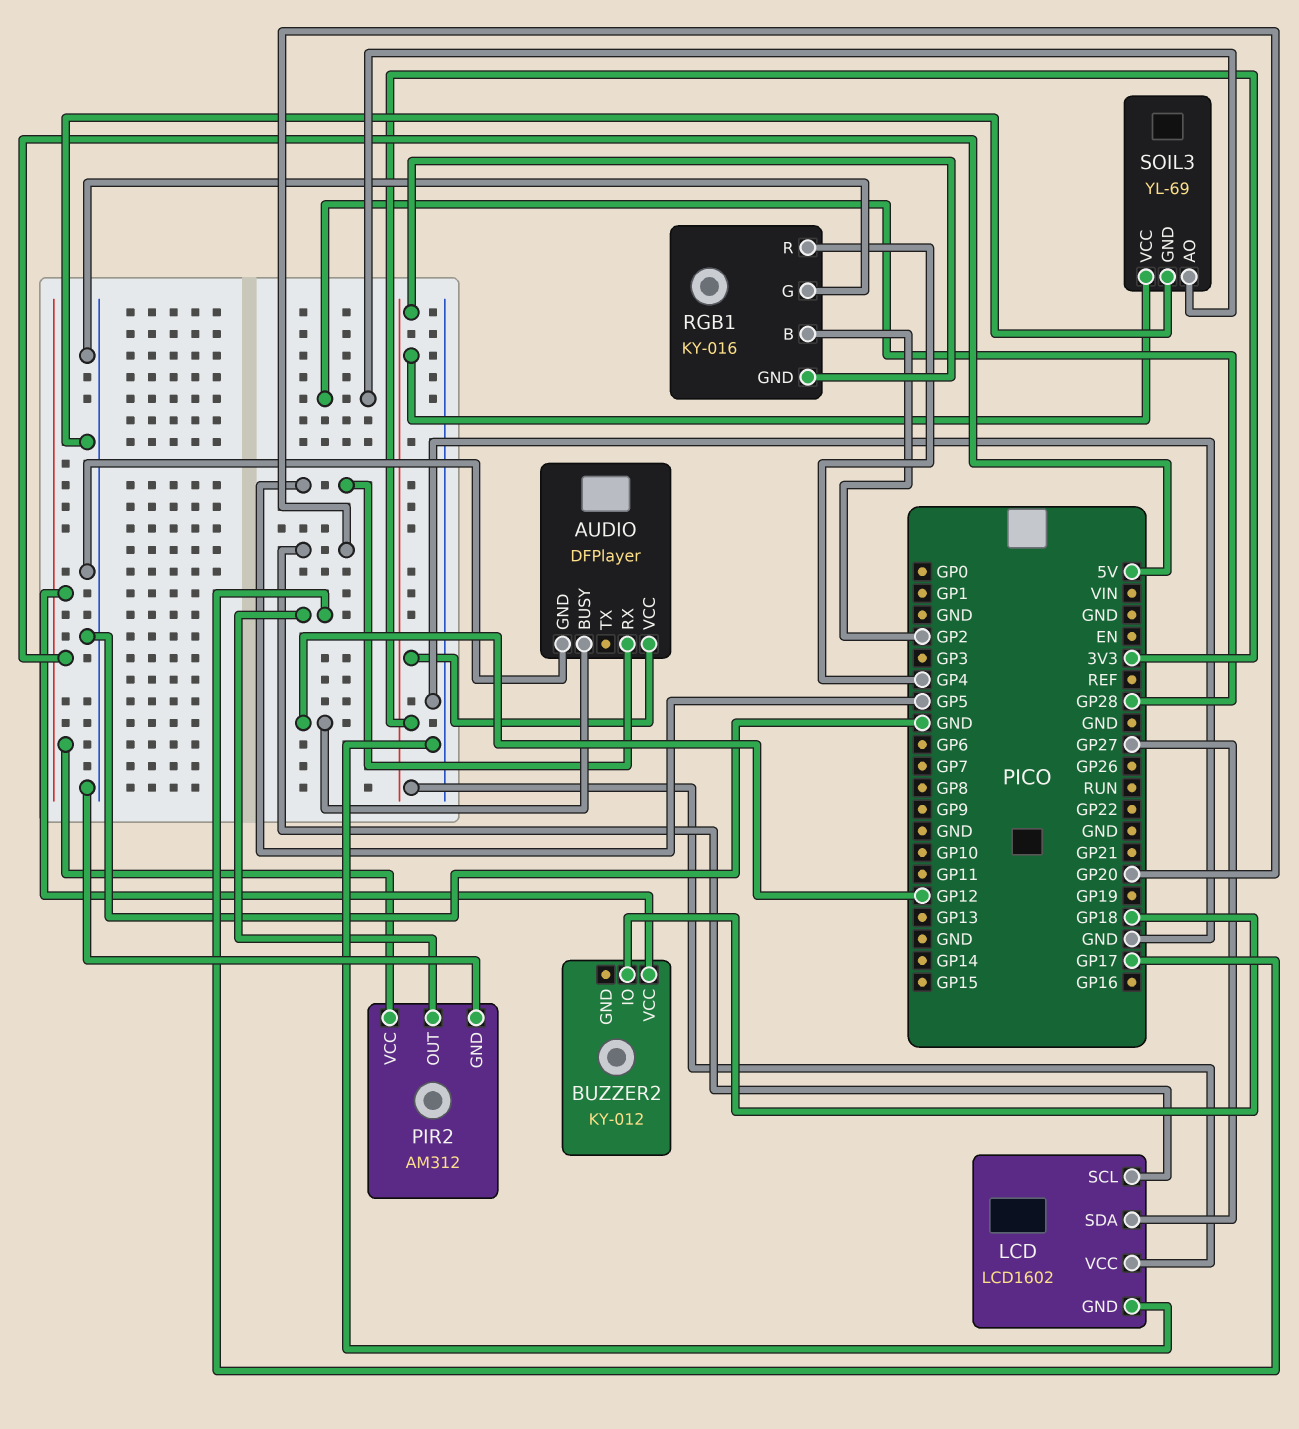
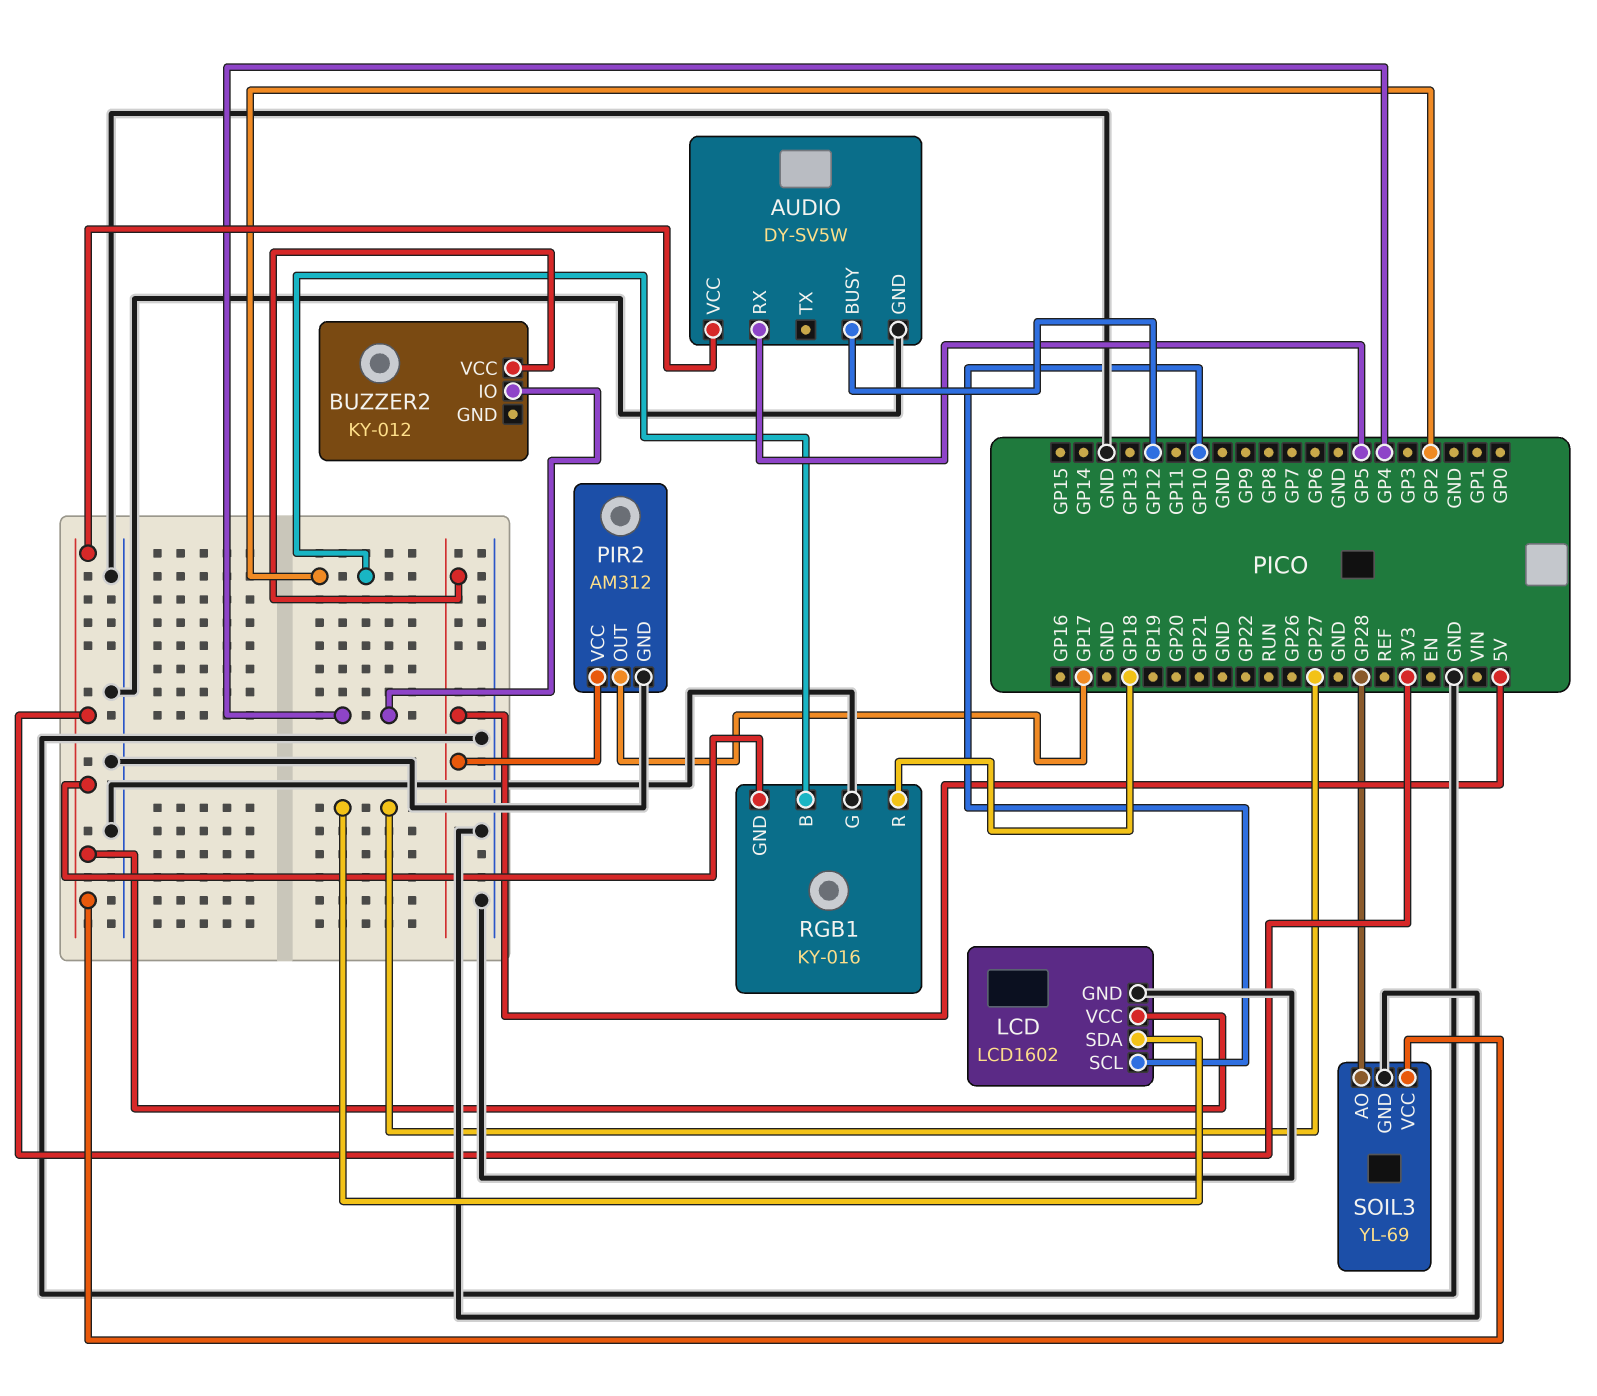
AUDIO: DFPlayer -> DY-SV5W
BUZZER2 pin IO: GP18 -> GP4
LCD pin SCL: GP20 -> GP10
RGB1 pin R: GP4 -> GP18

